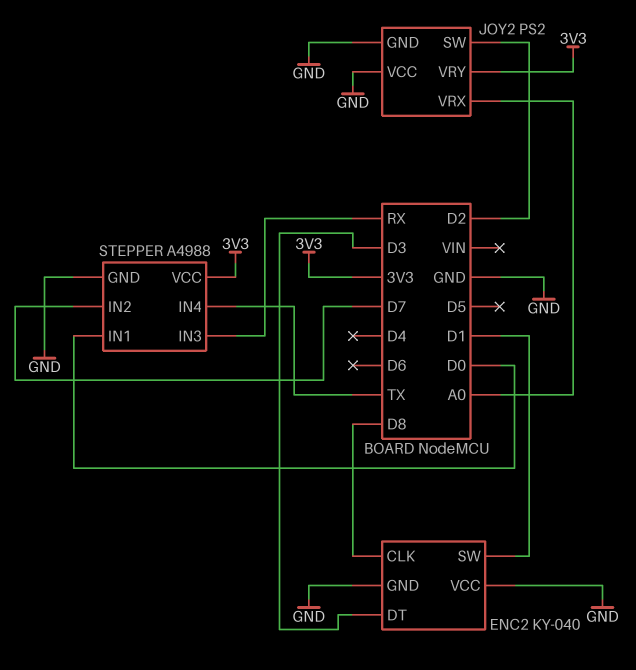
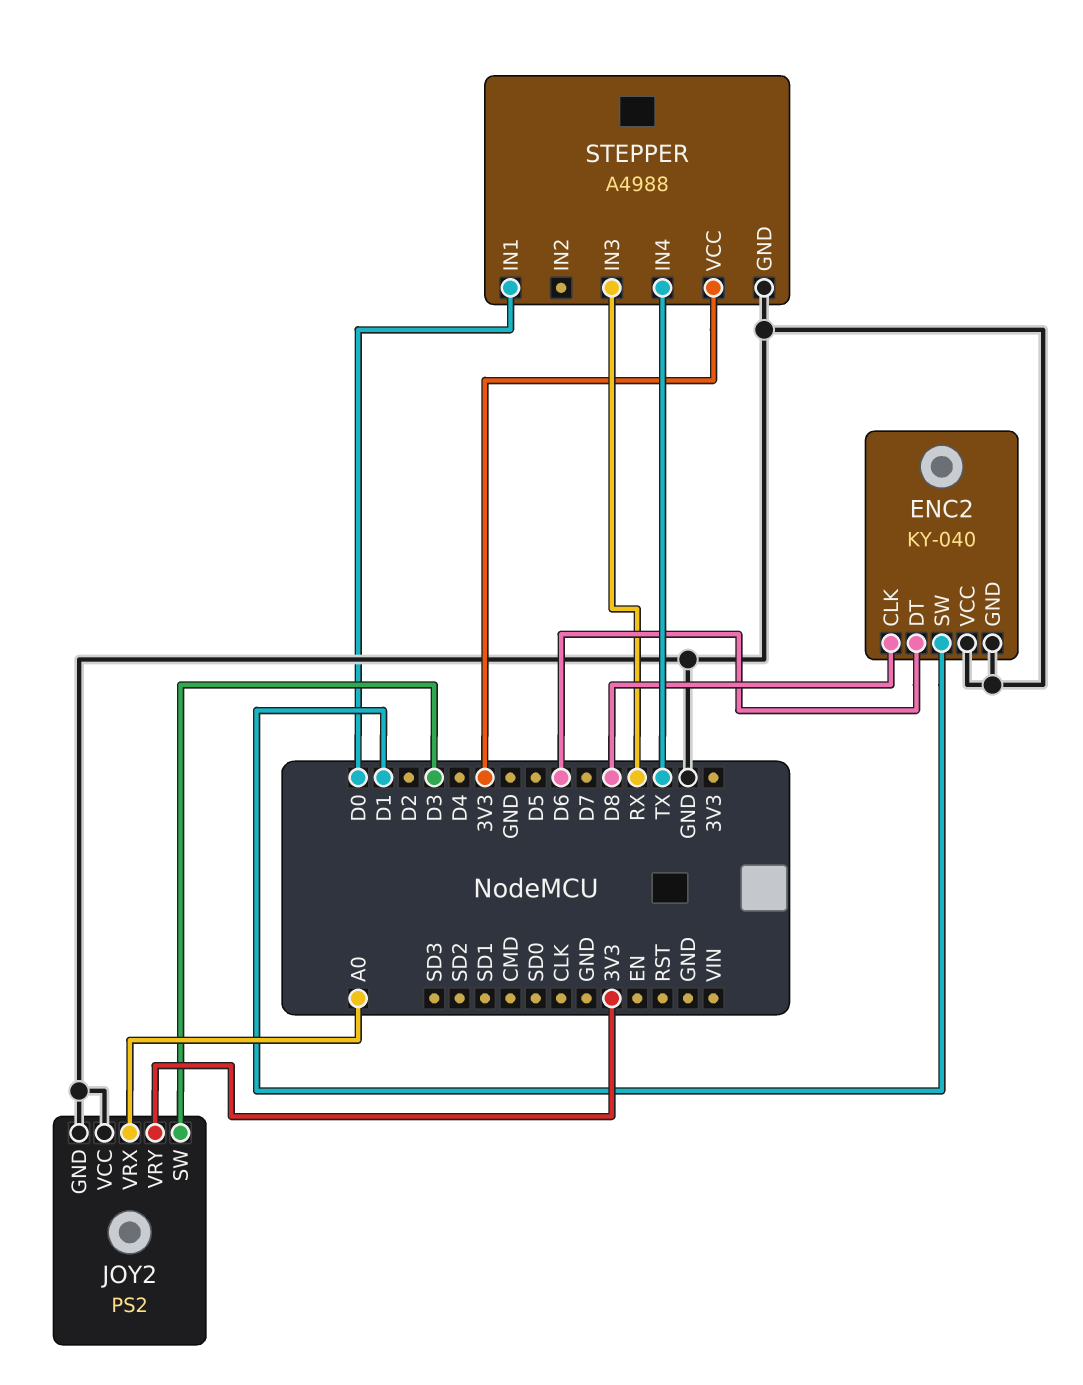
ENC2 pin DT: D3 -> D6
JOY2 pin SW: D2 -> D3
STEPPER pin IN2: D7 -> none

